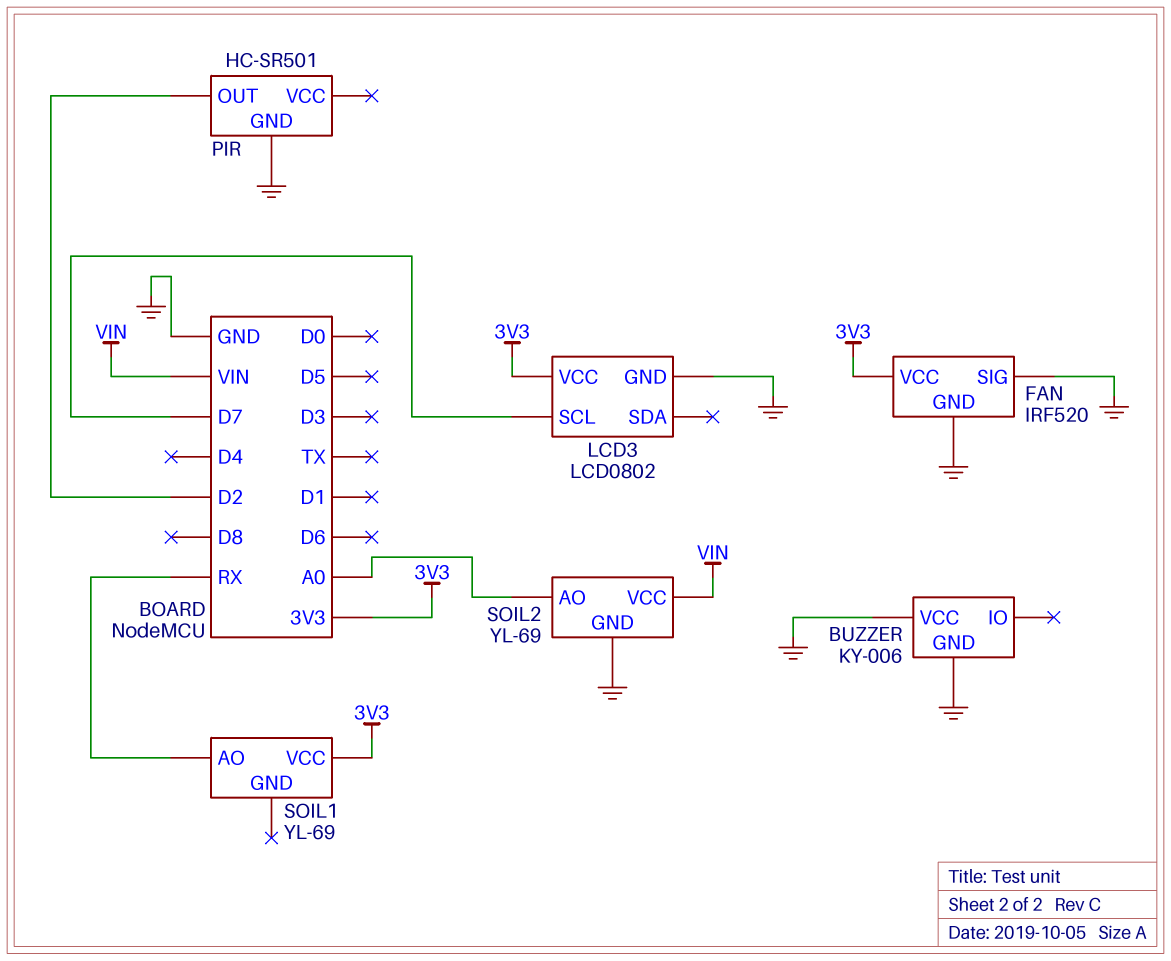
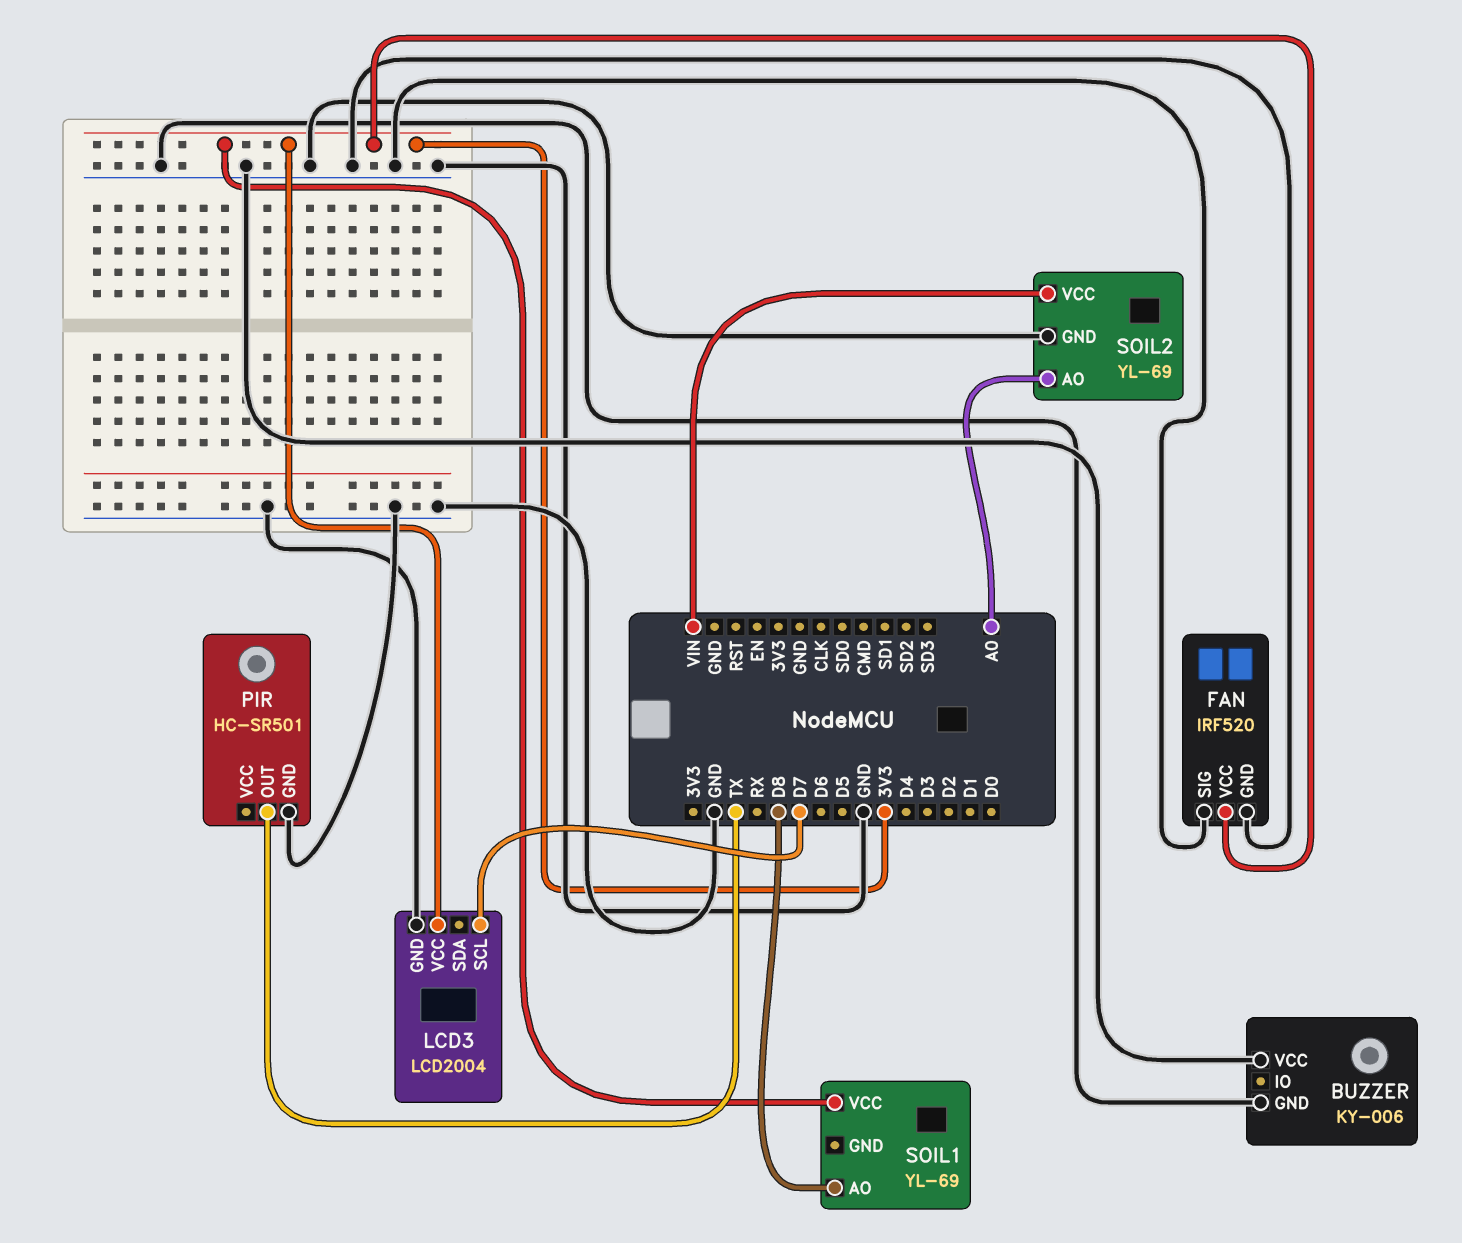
LCD3: LCD0802 -> LCD2004
PIR pin OUT: D2 -> TX
SOIL1 pin AO: RX -> D8

